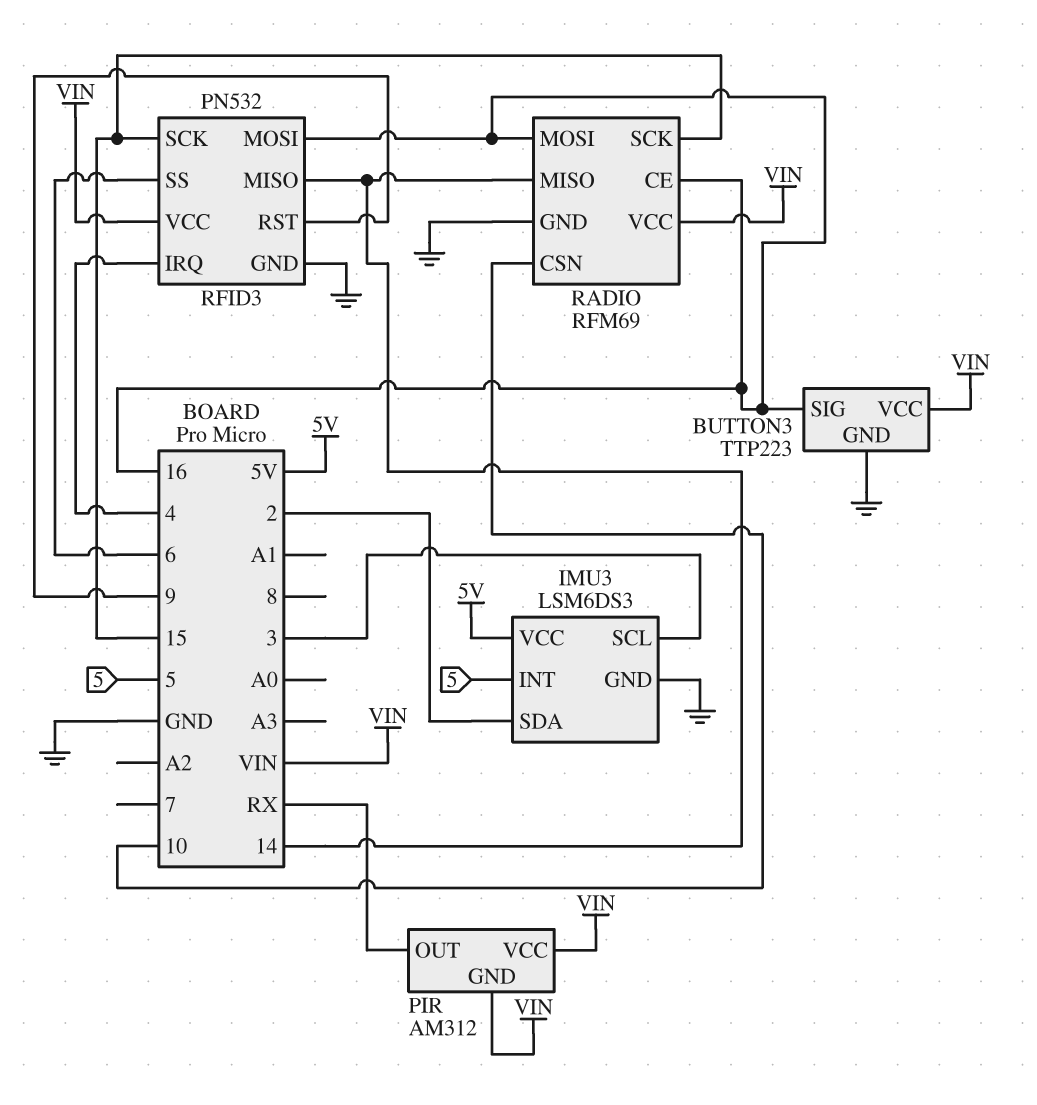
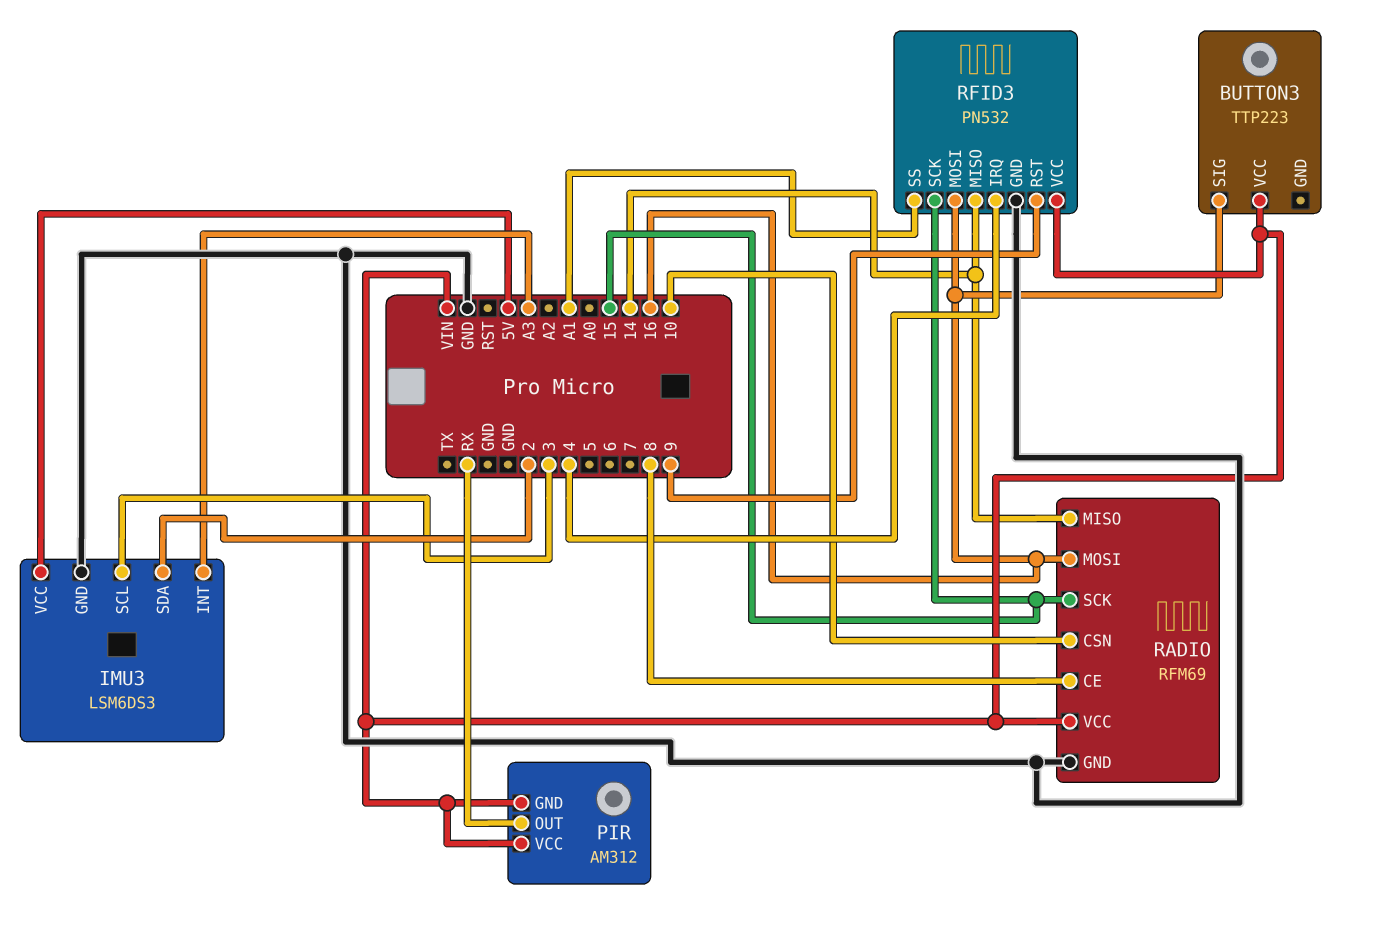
BUTTON3 pin GND: GND -> none
IMU3 pin INT: 5 -> A3
RADIO pin CE: 16 -> 8
RFID3 pin SS: 6 -> A1

